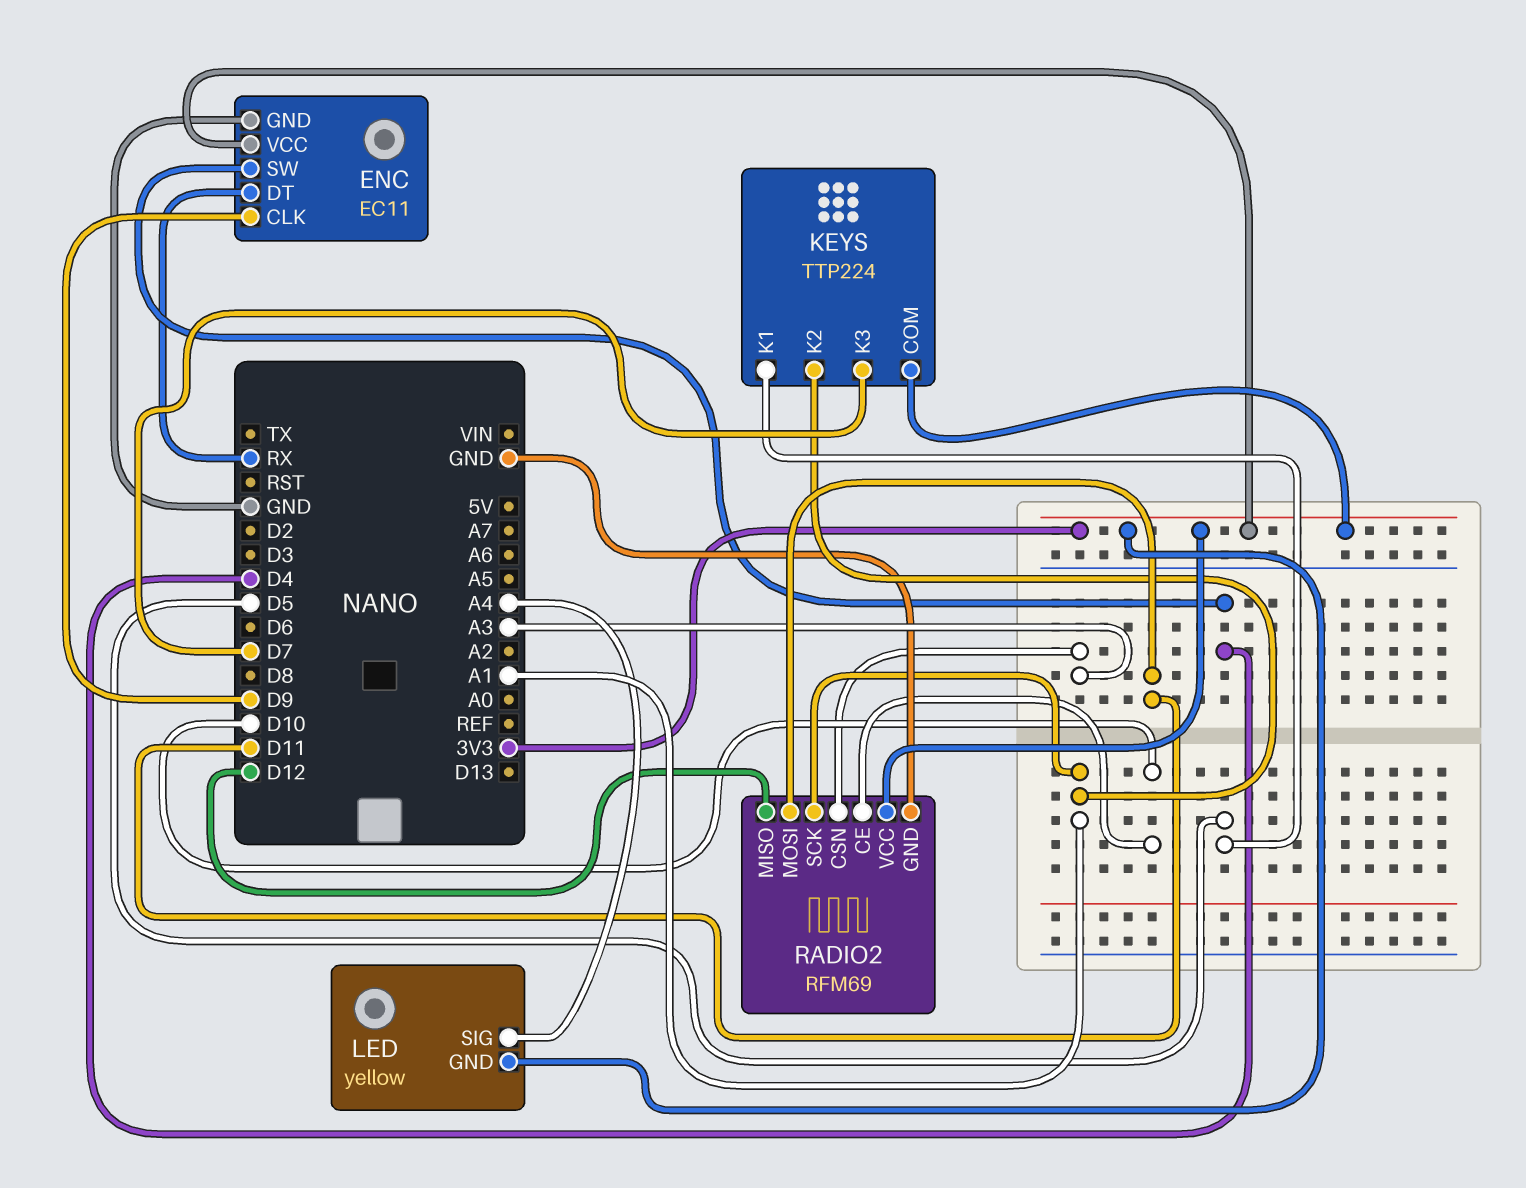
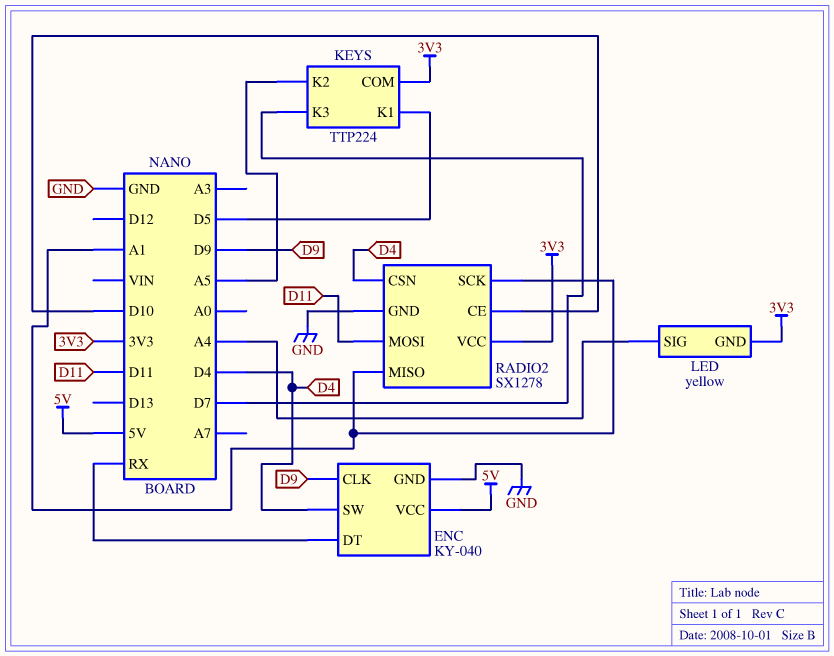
ENC: EC11 -> KY-040
ENC pin VCC: 3V3 -> 5V
KEYS pin K2: A1 -> A5
RADIO2: RFM69 -> SX1278
RADIO2 pin CSN: A3 -> D4
RADIO2 pin MISO: D12 -> A1

